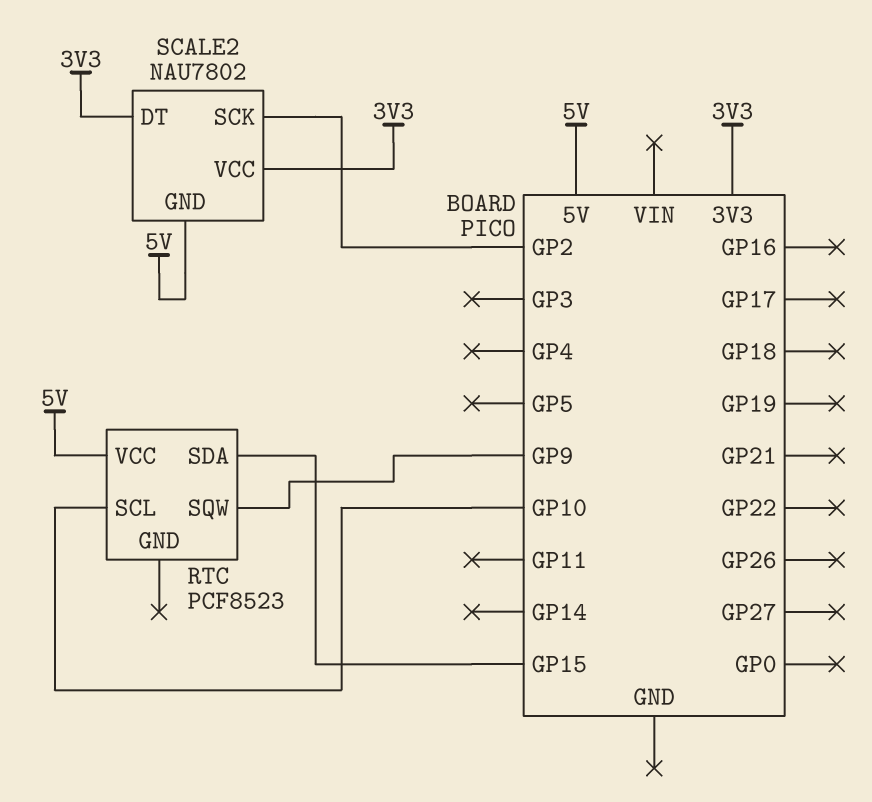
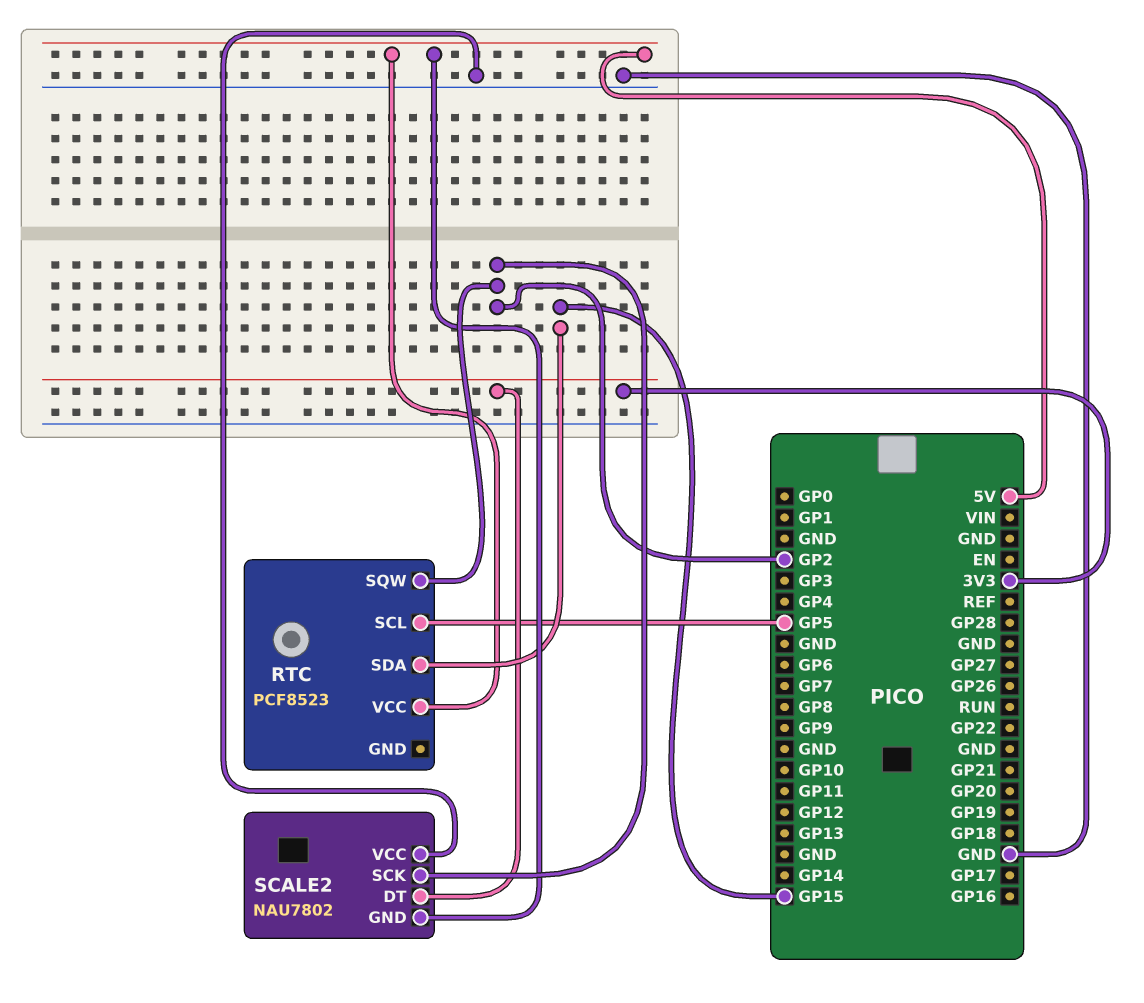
RTC pin SCL: GP10 -> GP5
RTC pin SQW: GP9 -> GP2
SCALE2 pin VCC: 3V3 -> GND

